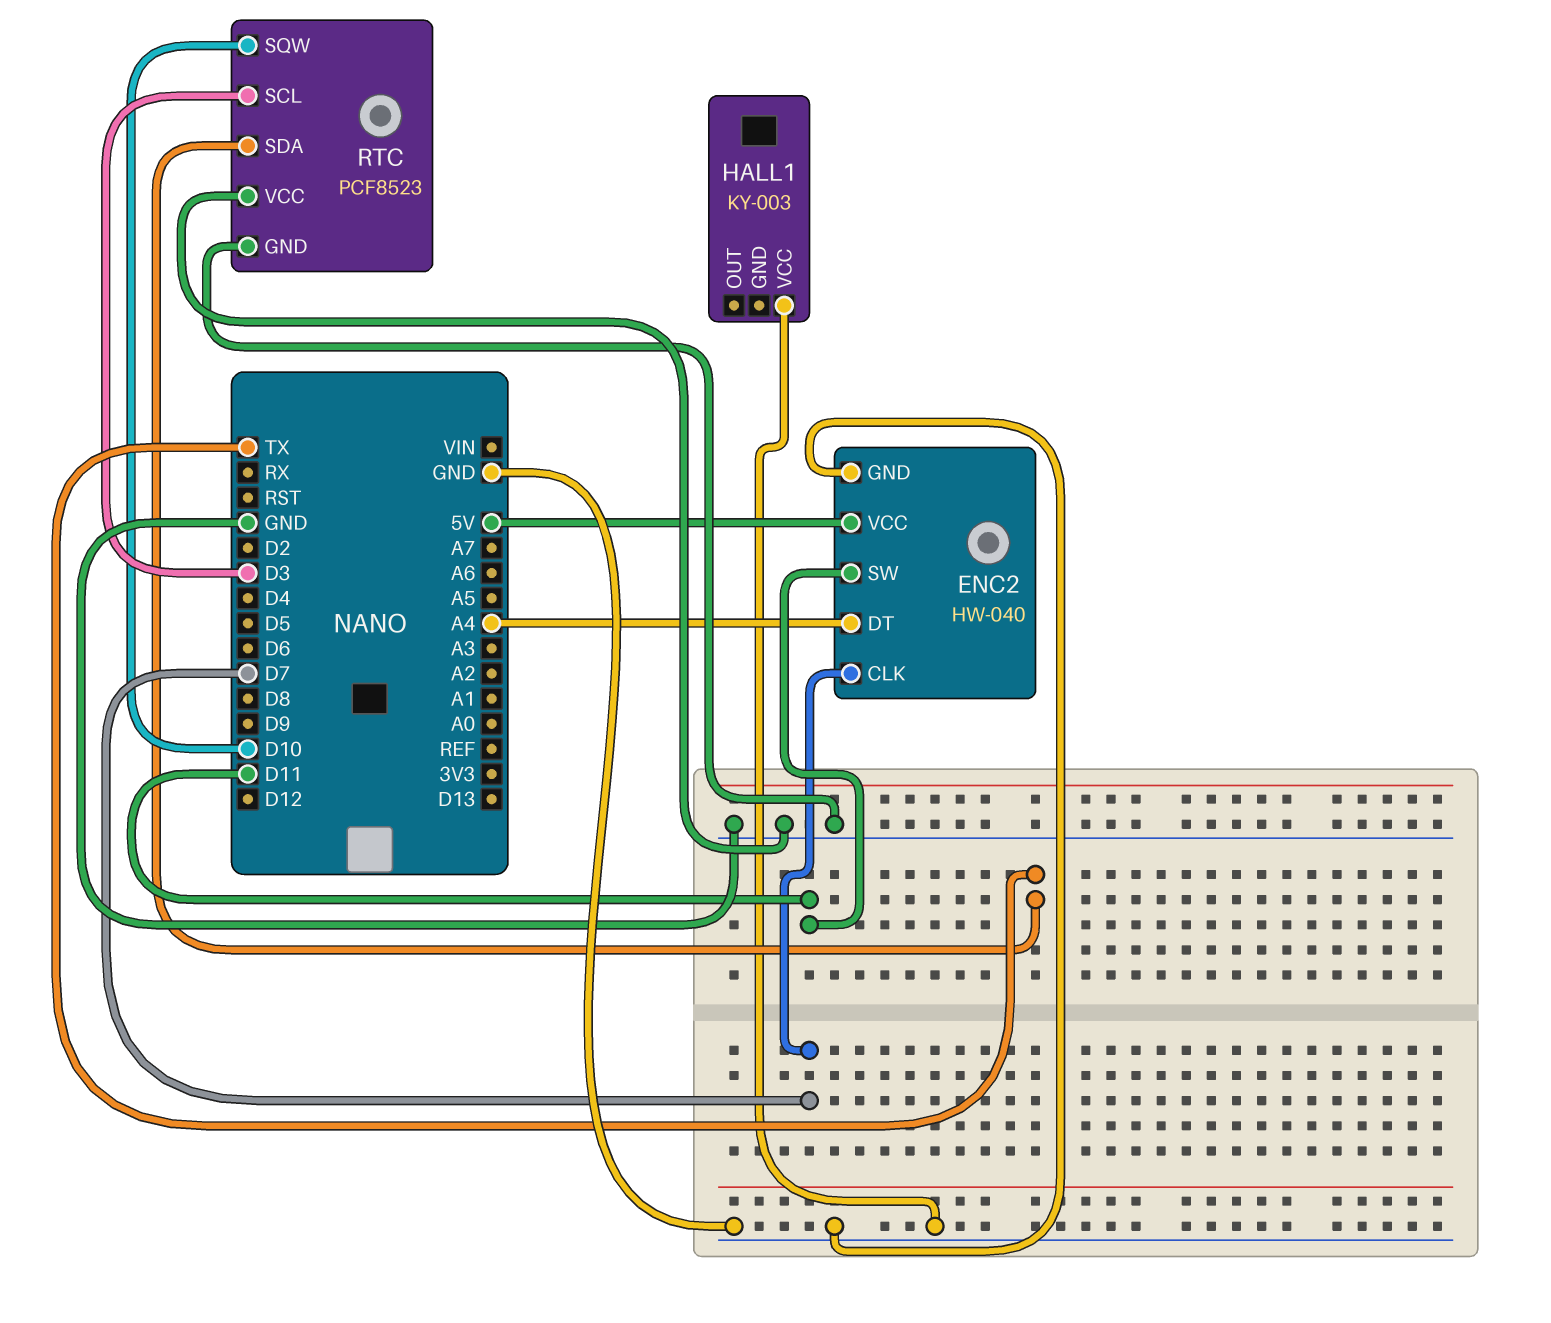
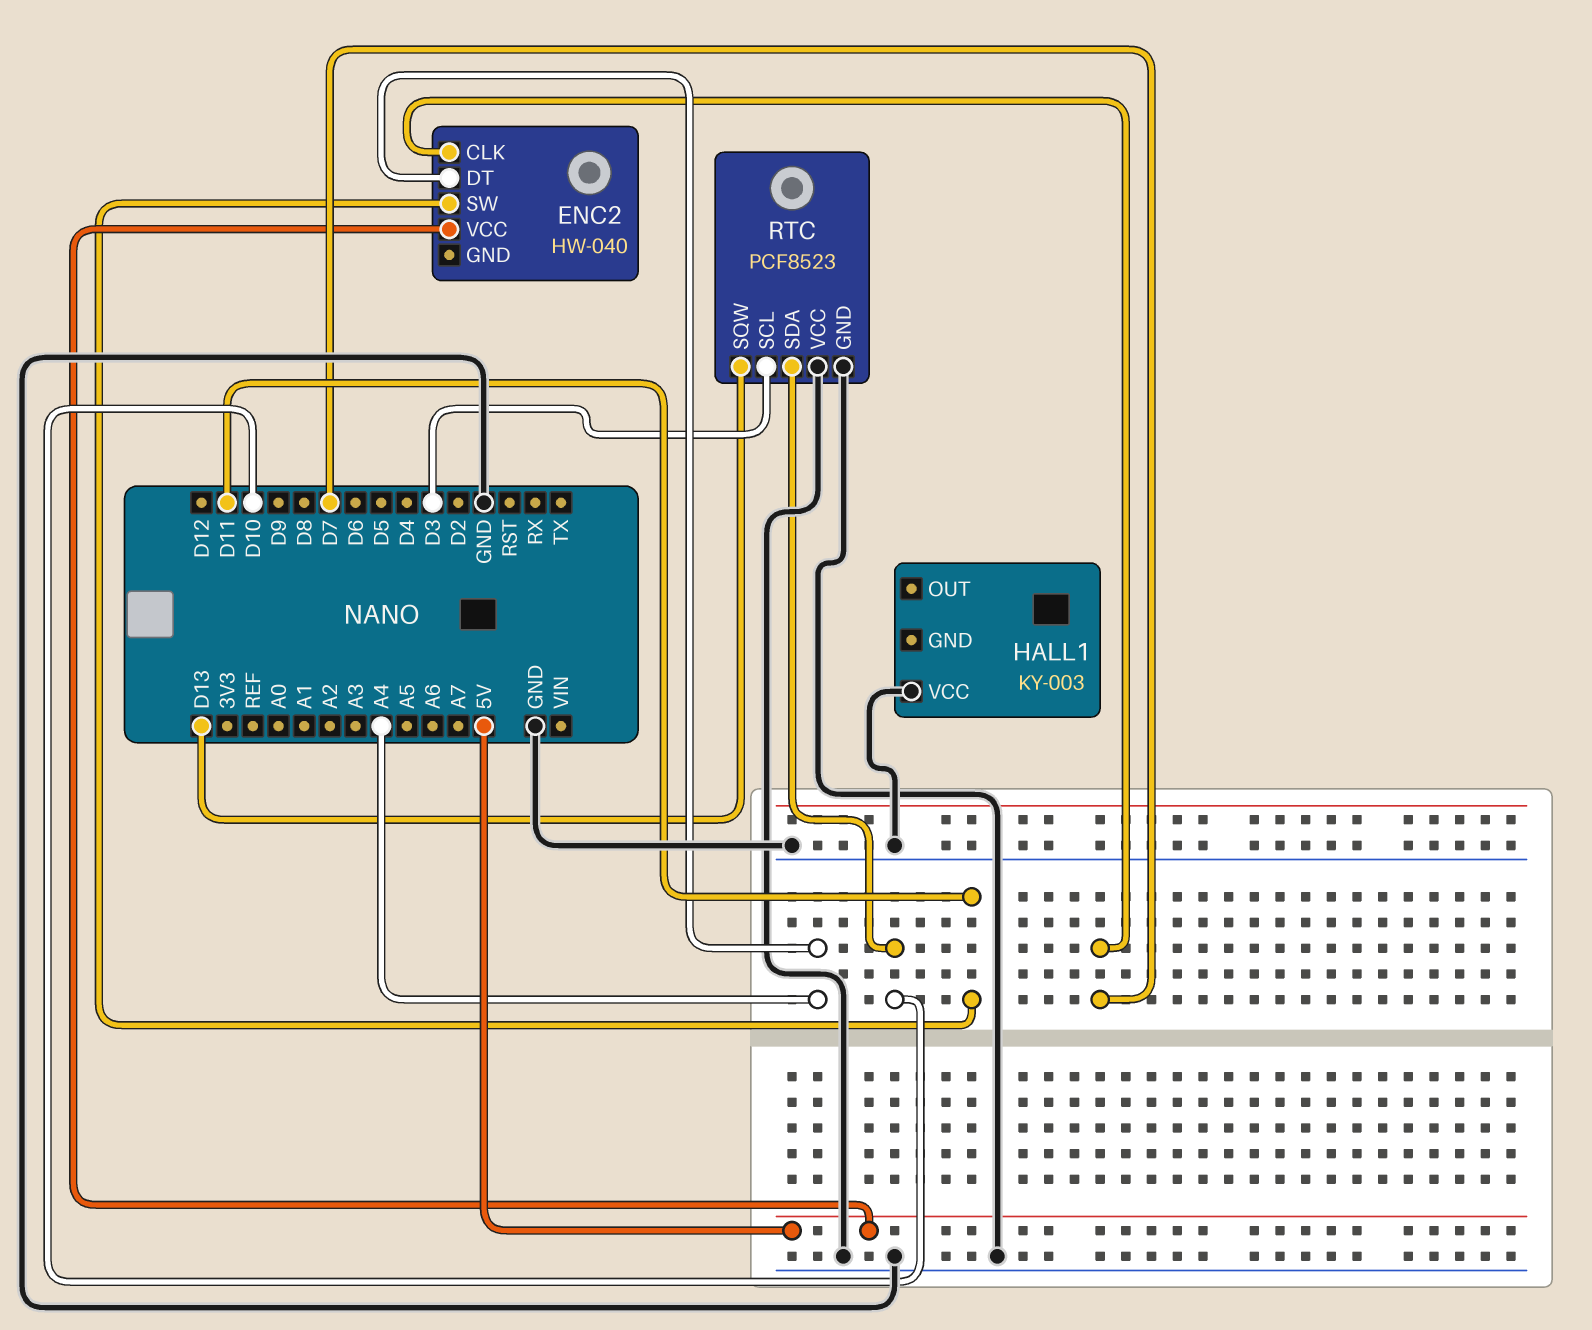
ENC2 pin GND: GND -> none
RTC pin SDA: TX -> D10
RTC pin SQW: D10 -> D13

